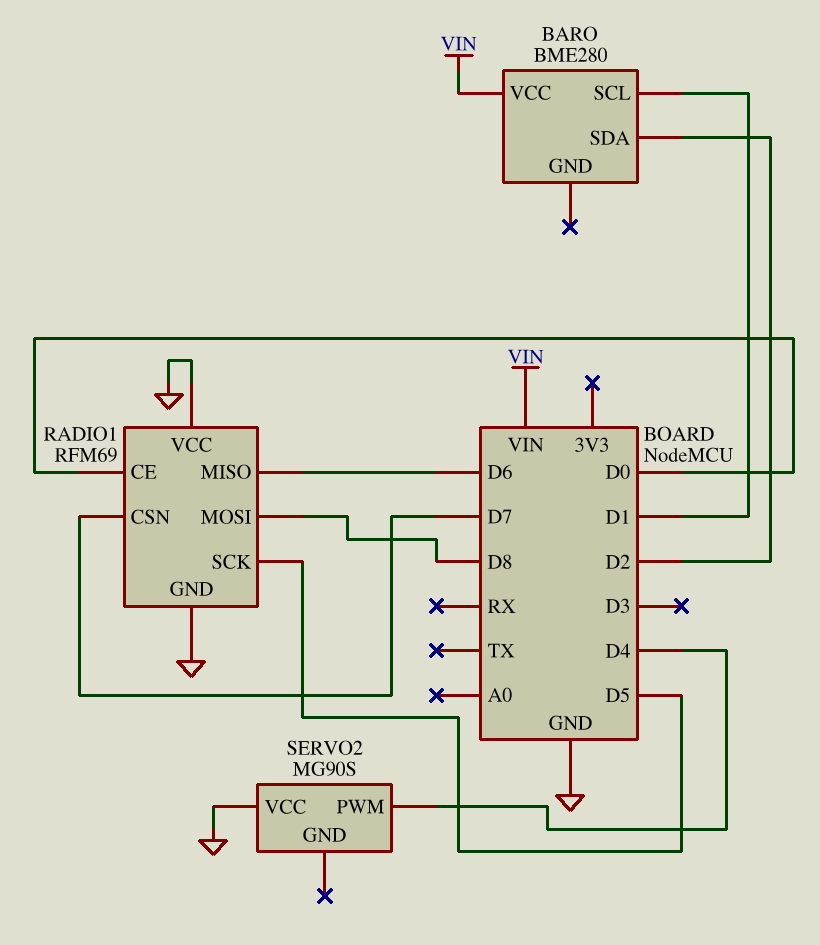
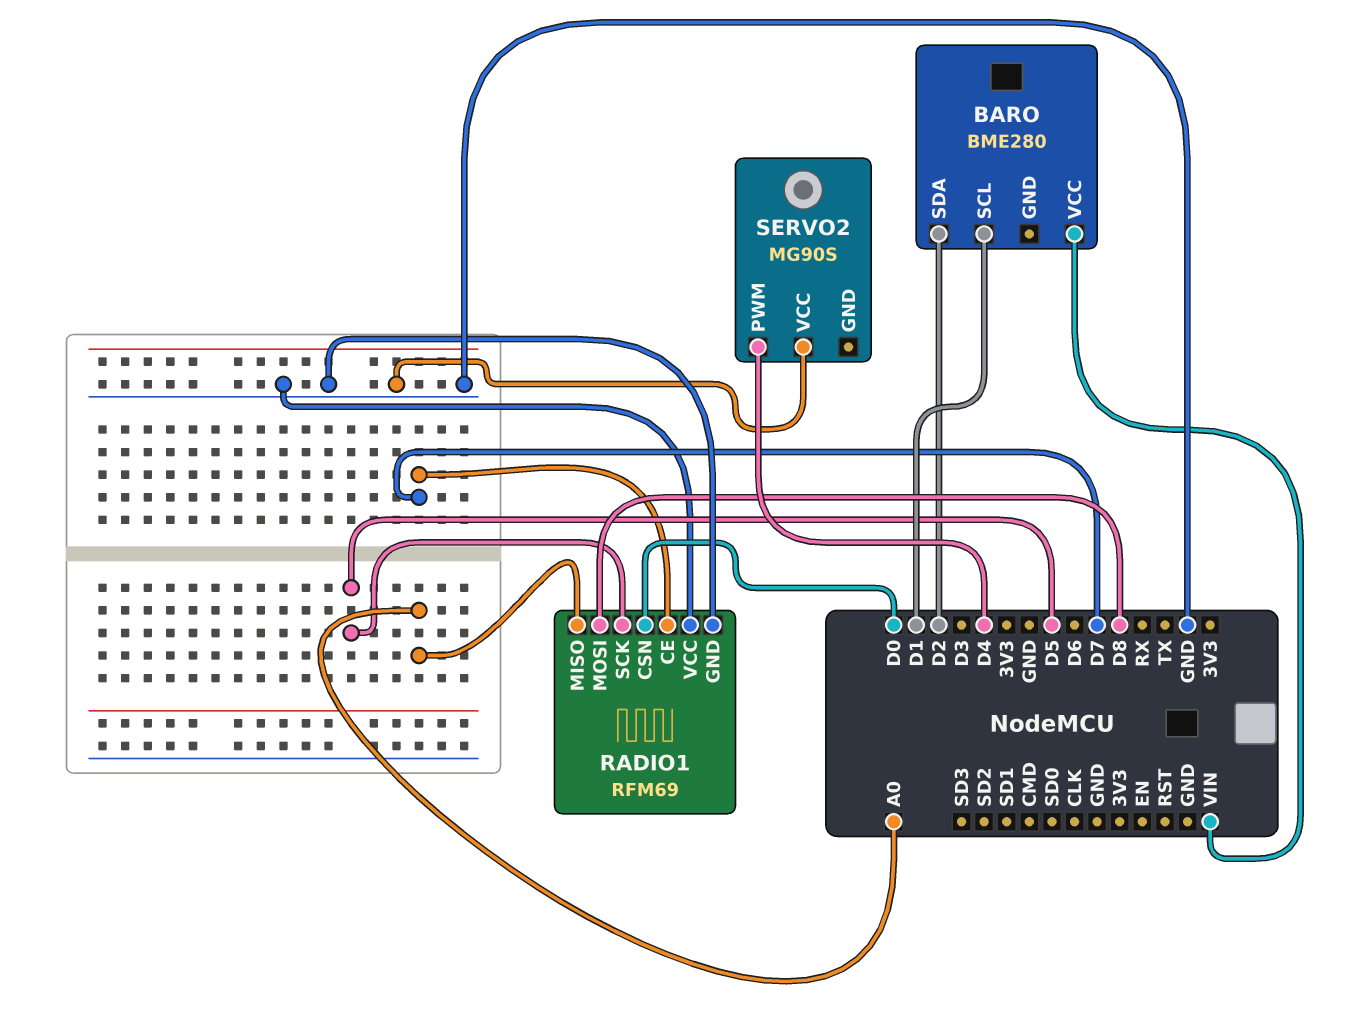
RADIO1 pin CE: D0 -> D7
RADIO1 pin CSN: D7 -> D0
RADIO1 pin MISO: D6 -> A0

